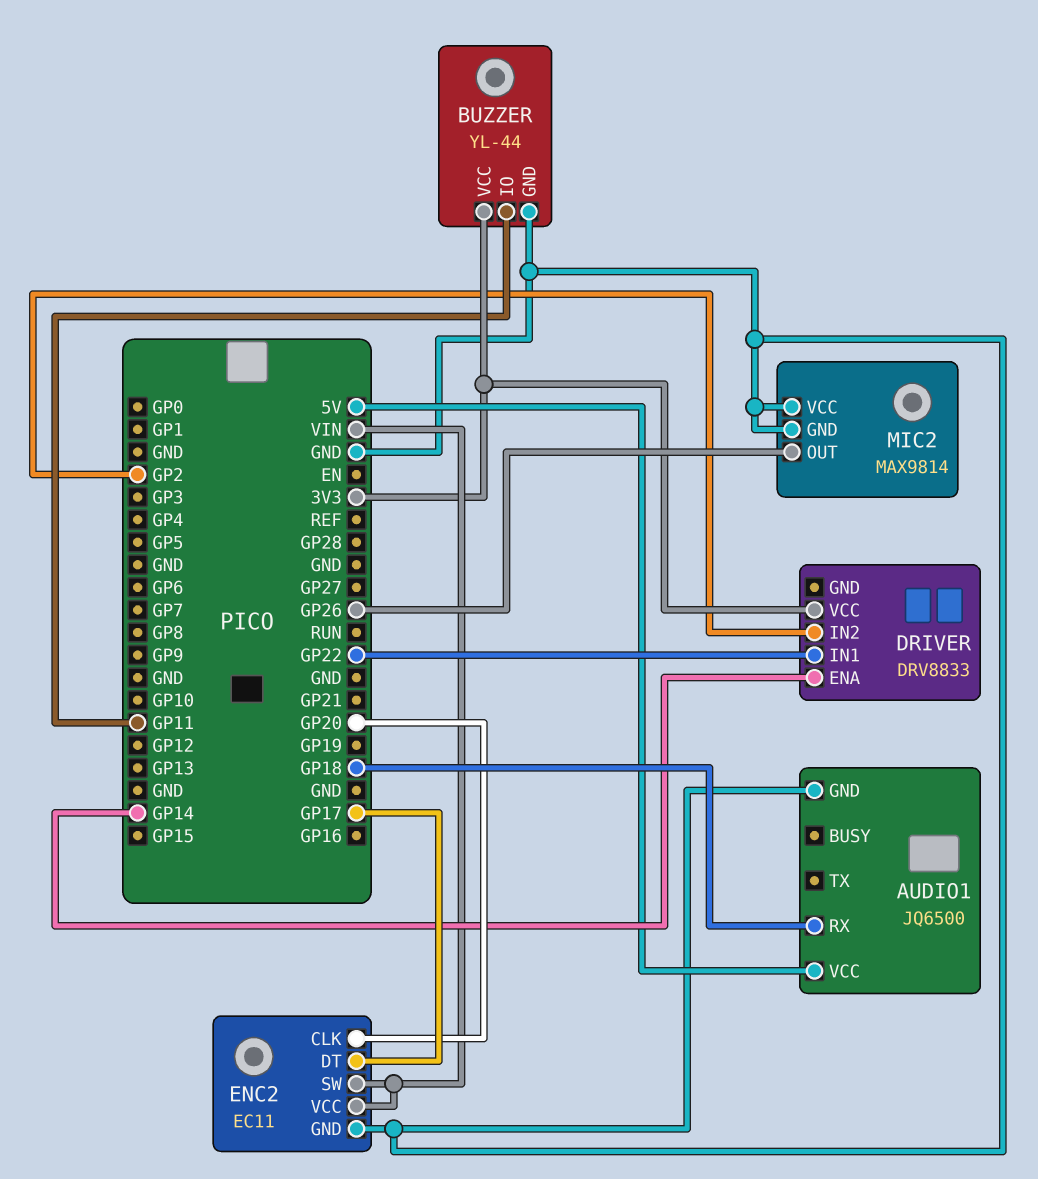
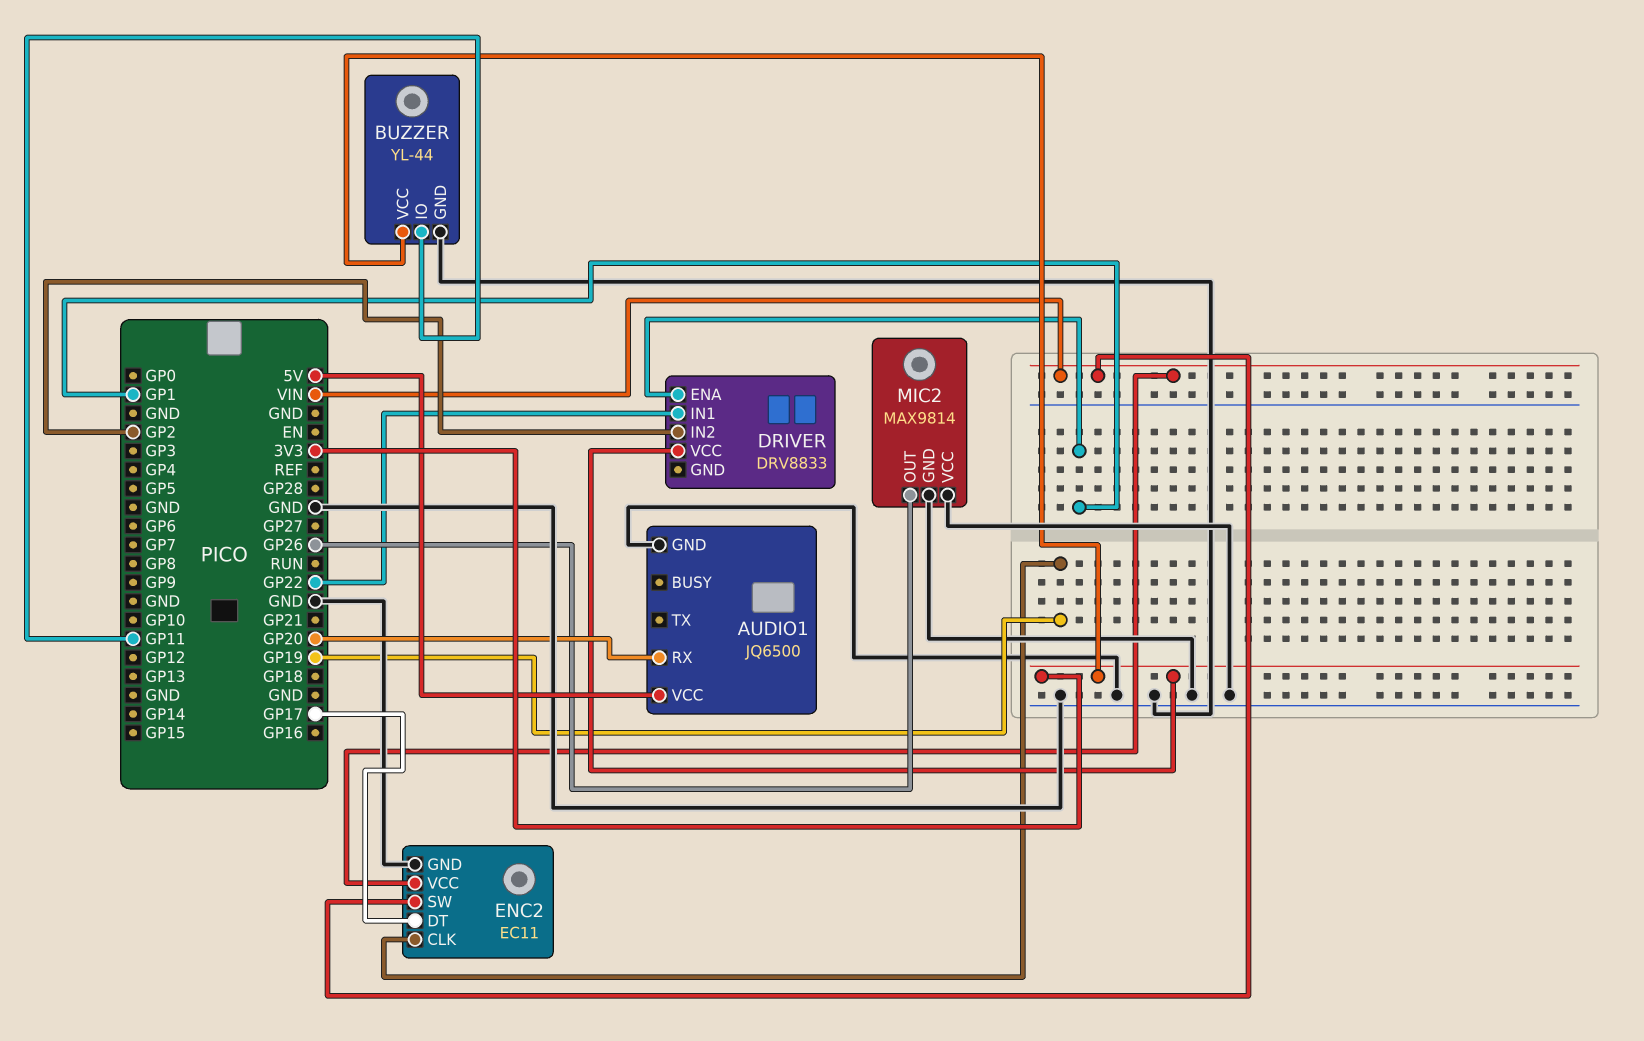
AUDIO1 pin RX: GP18 -> GP20
DRIVER pin ENA: GP14 -> GP1
ENC2 pin CLK: GP20 -> GP19

